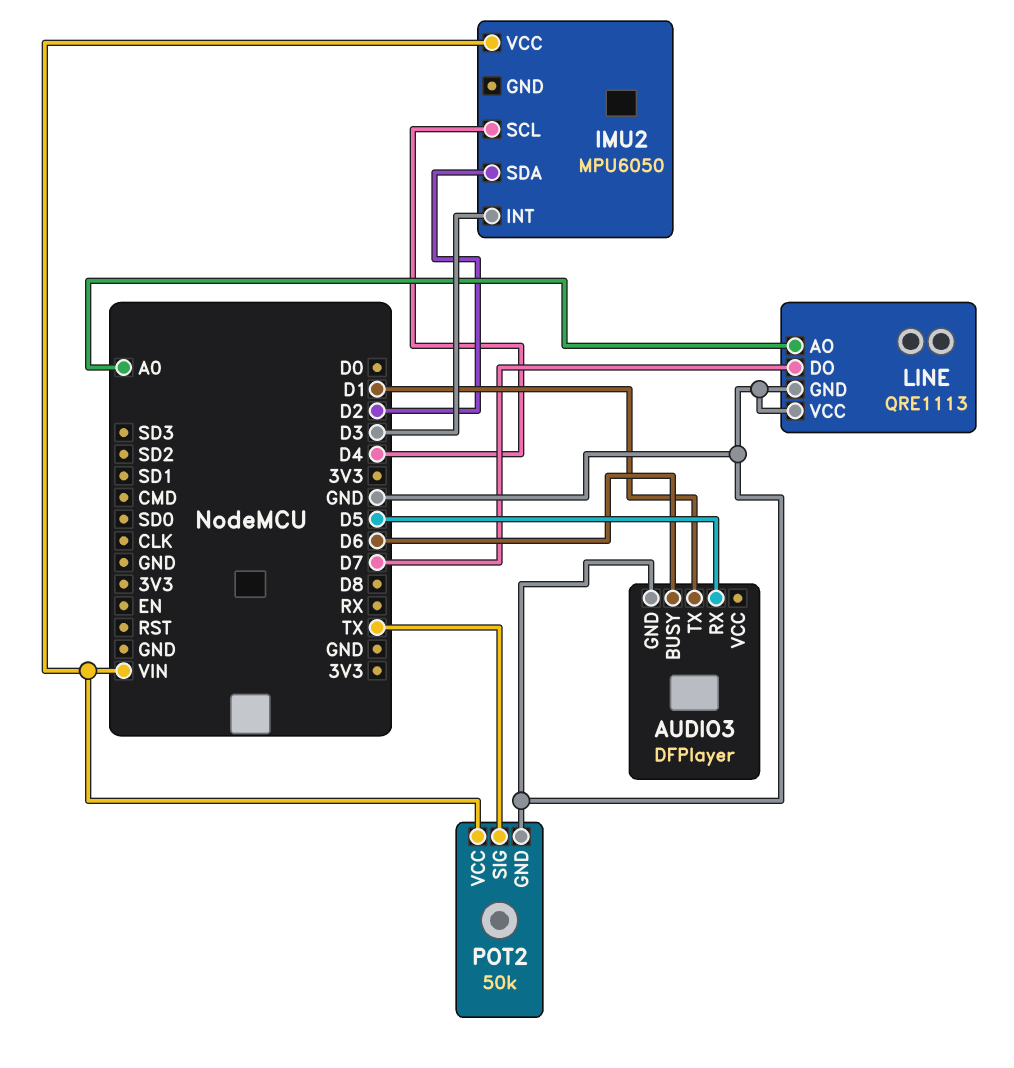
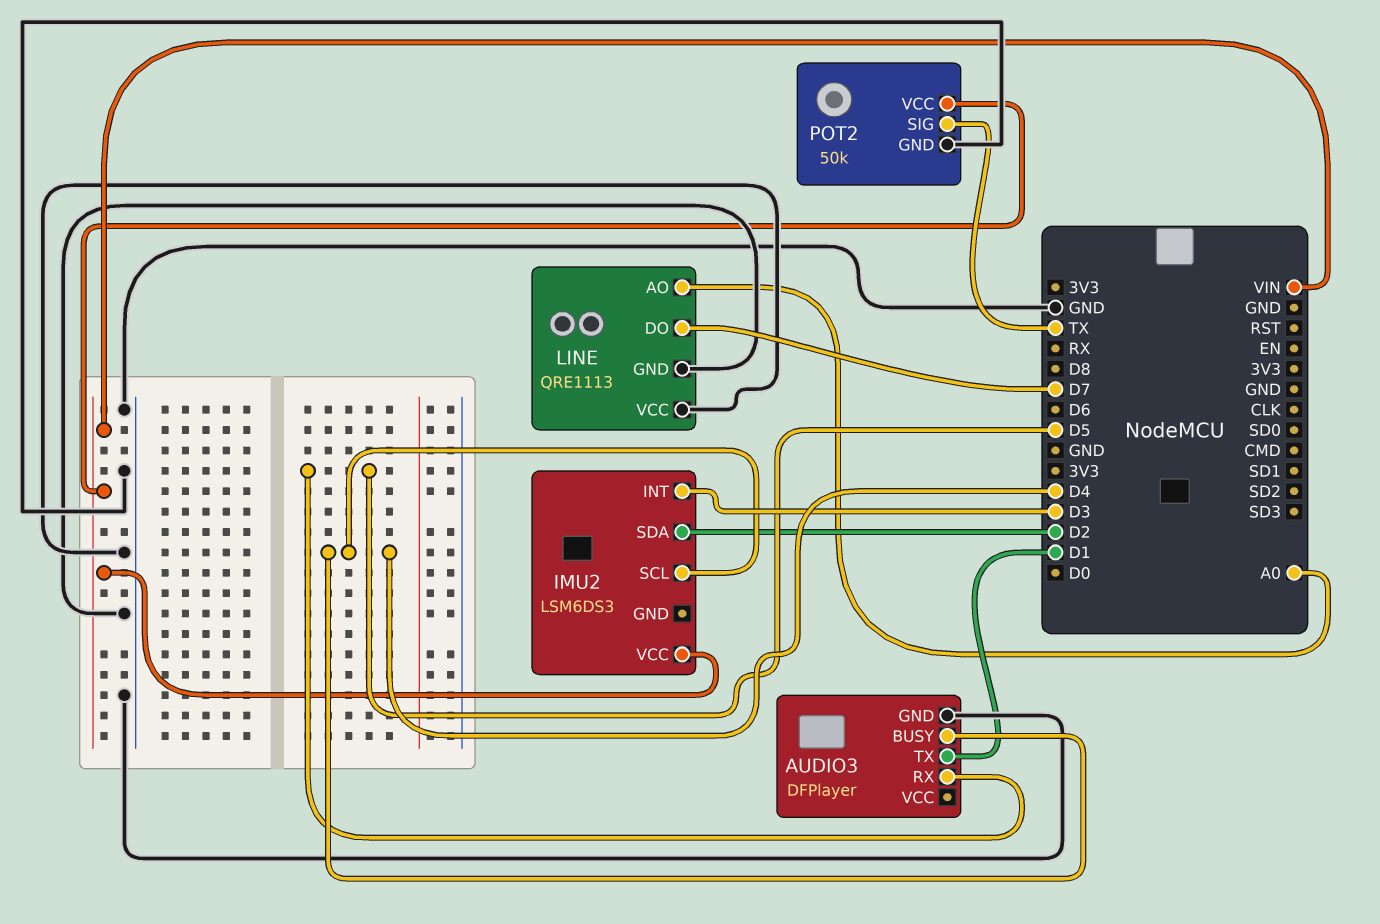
AUDIO3 pin BUSY: D6 -> D4
IMU2: MPU6050 -> LSM6DS3

